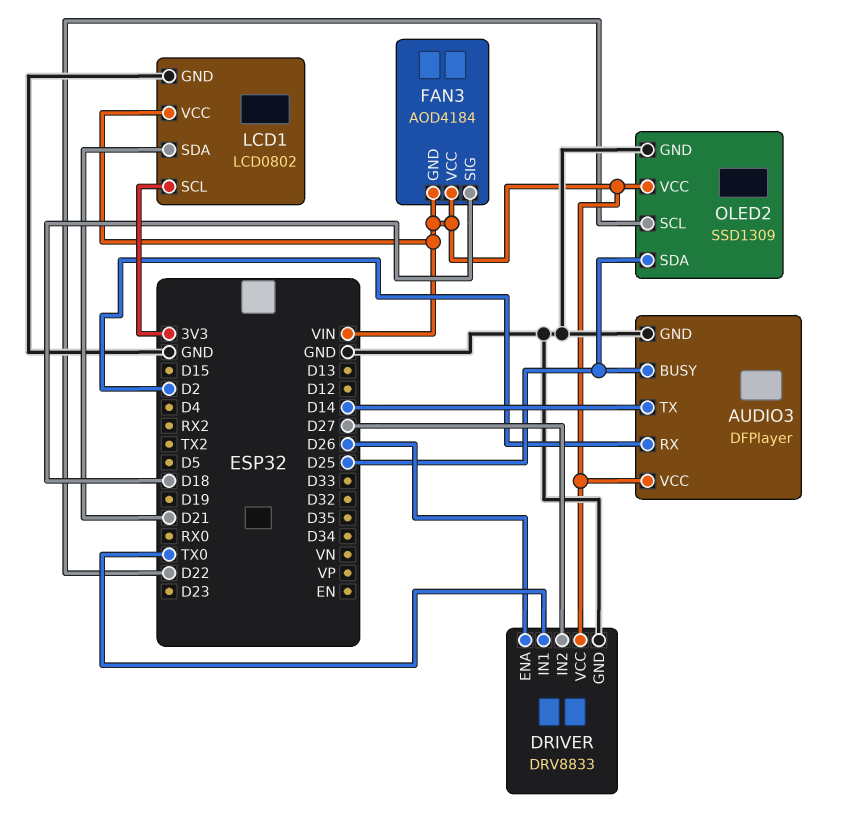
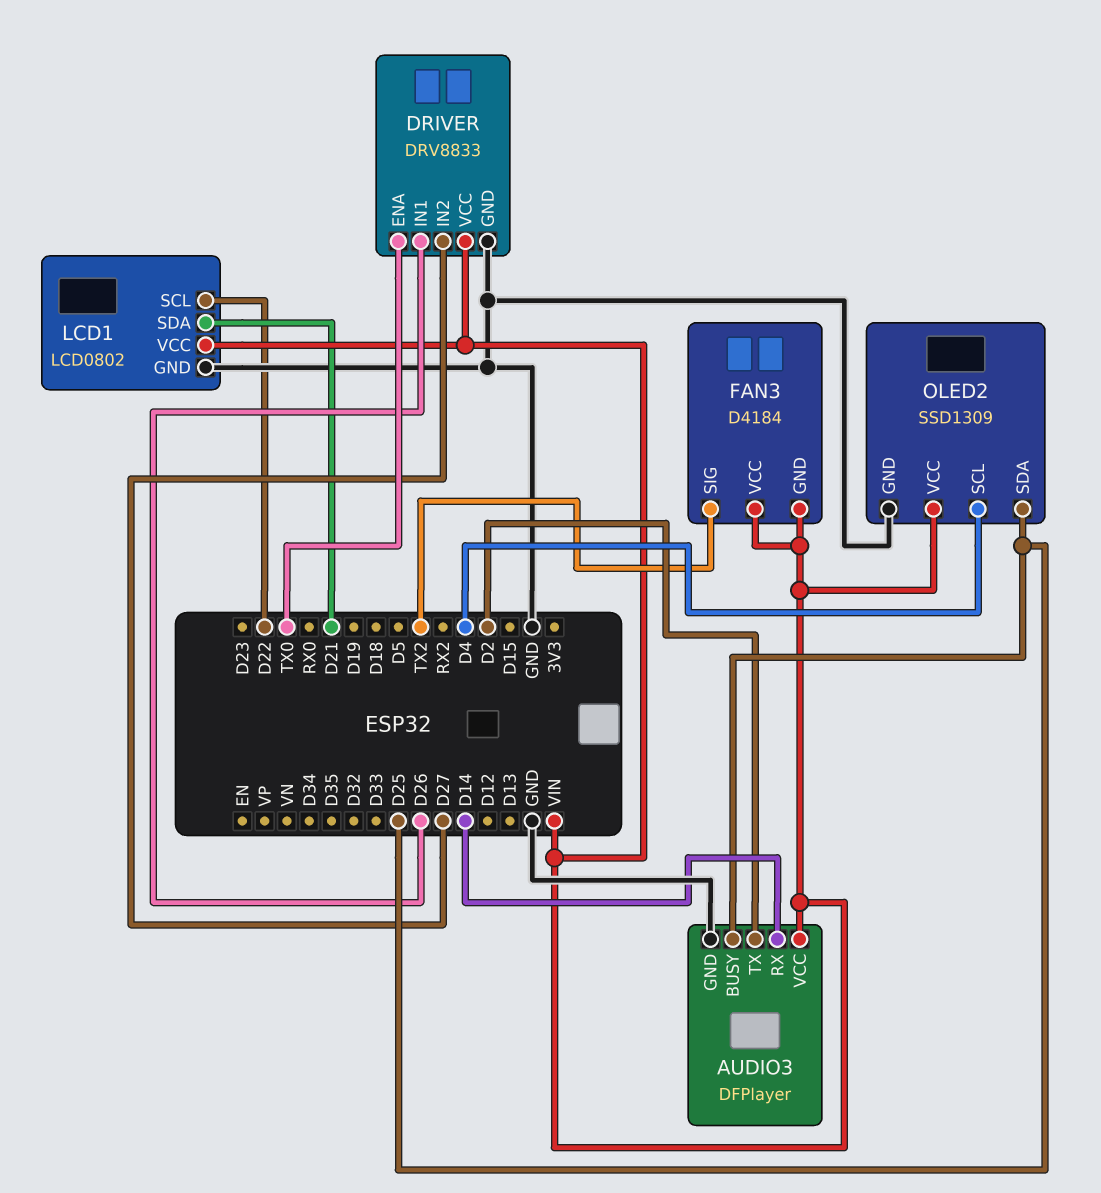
AUDIO3 pin RX: D2 -> D14
AUDIO3 pin TX: D14 -> D2
DRIVER pin ENA: D26 -> TX0
DRIVER pin IN1: TX0 -> D26
FAN3: AOD4184 -> D4184
FAN3 pin SIG: D18 -> TX2
LCD1 pin SCL: 3V3 -> D22
OLED2 pin SCL: D22 -> D4

